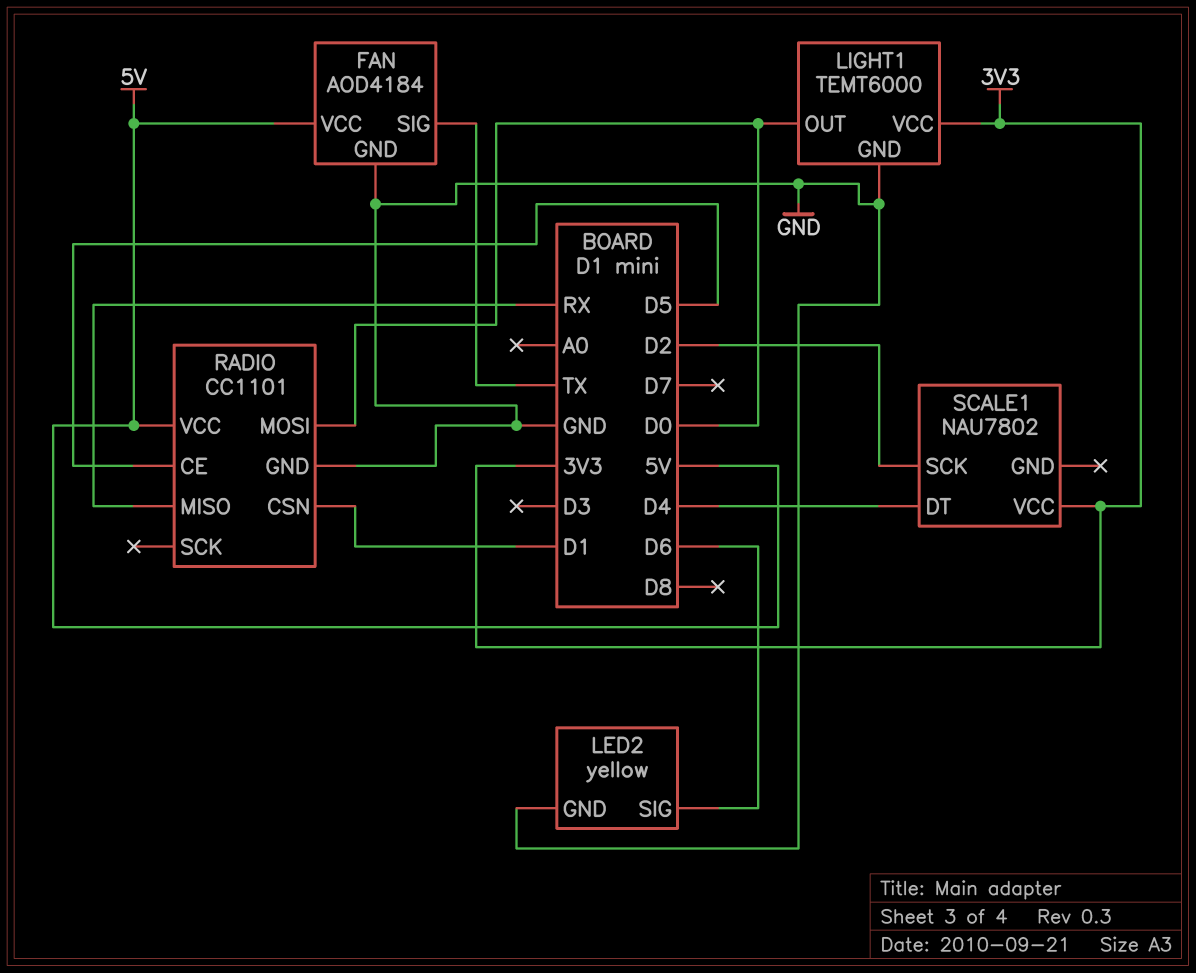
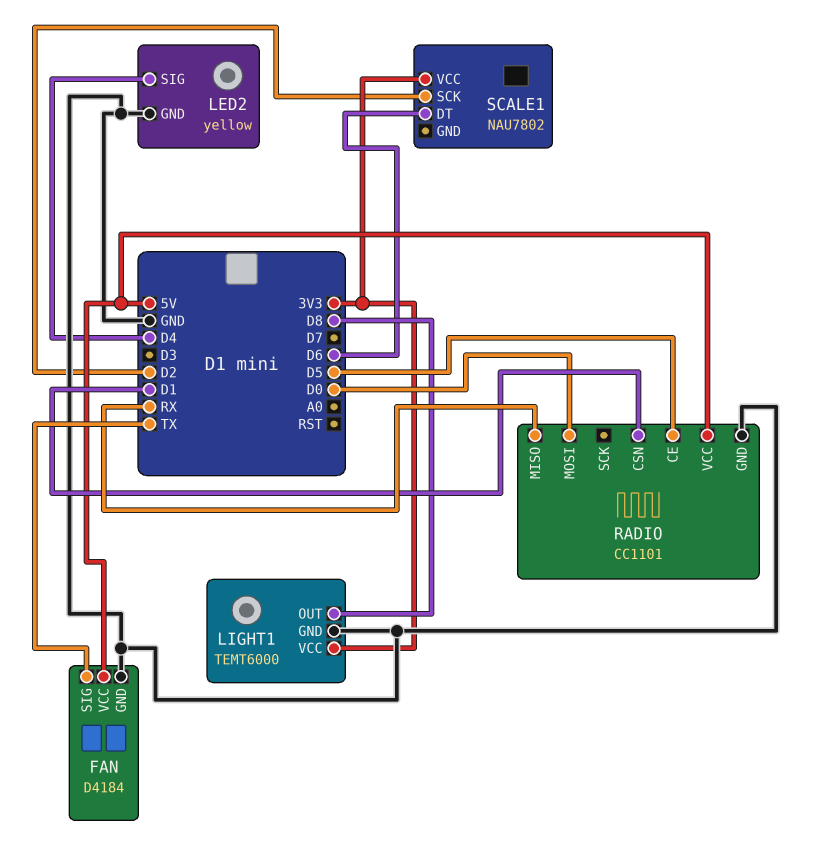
FAN: AOD4184 -> D4184
LED2 pin SIG: D6 -> D4
LIGHT1 pin OUT: D0 -> D8
SCALE1 pin DT: D4 -> D6

